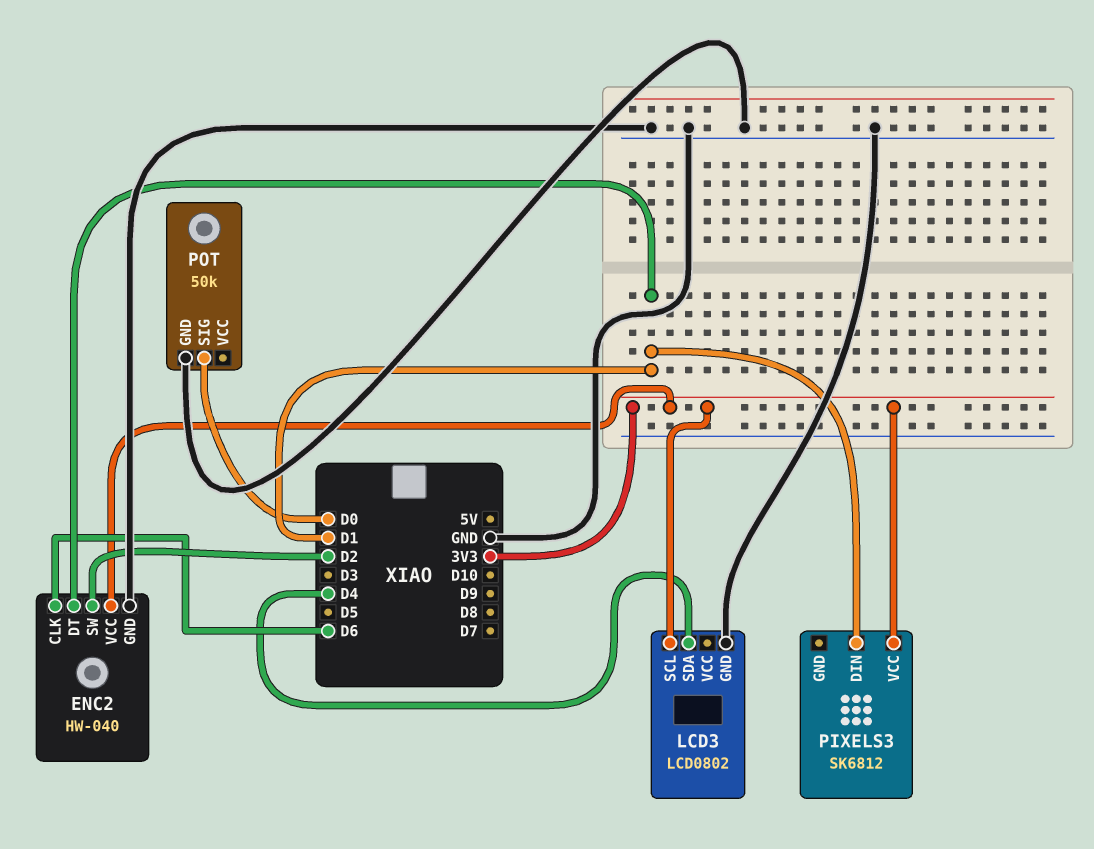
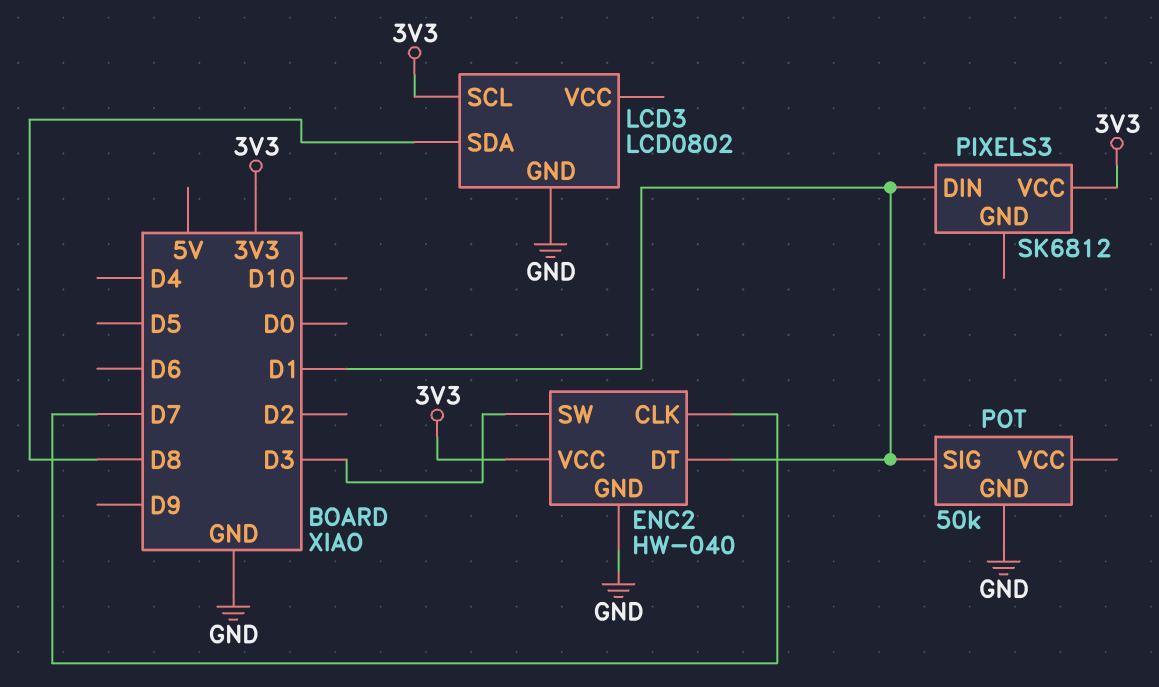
ENC2 pin CLK: D6 -> D7
ENC2 pin SW: D2 -> D3
LCD3 pin SDA: D4 -> D8
POT pin SIG: D0 -> D1

